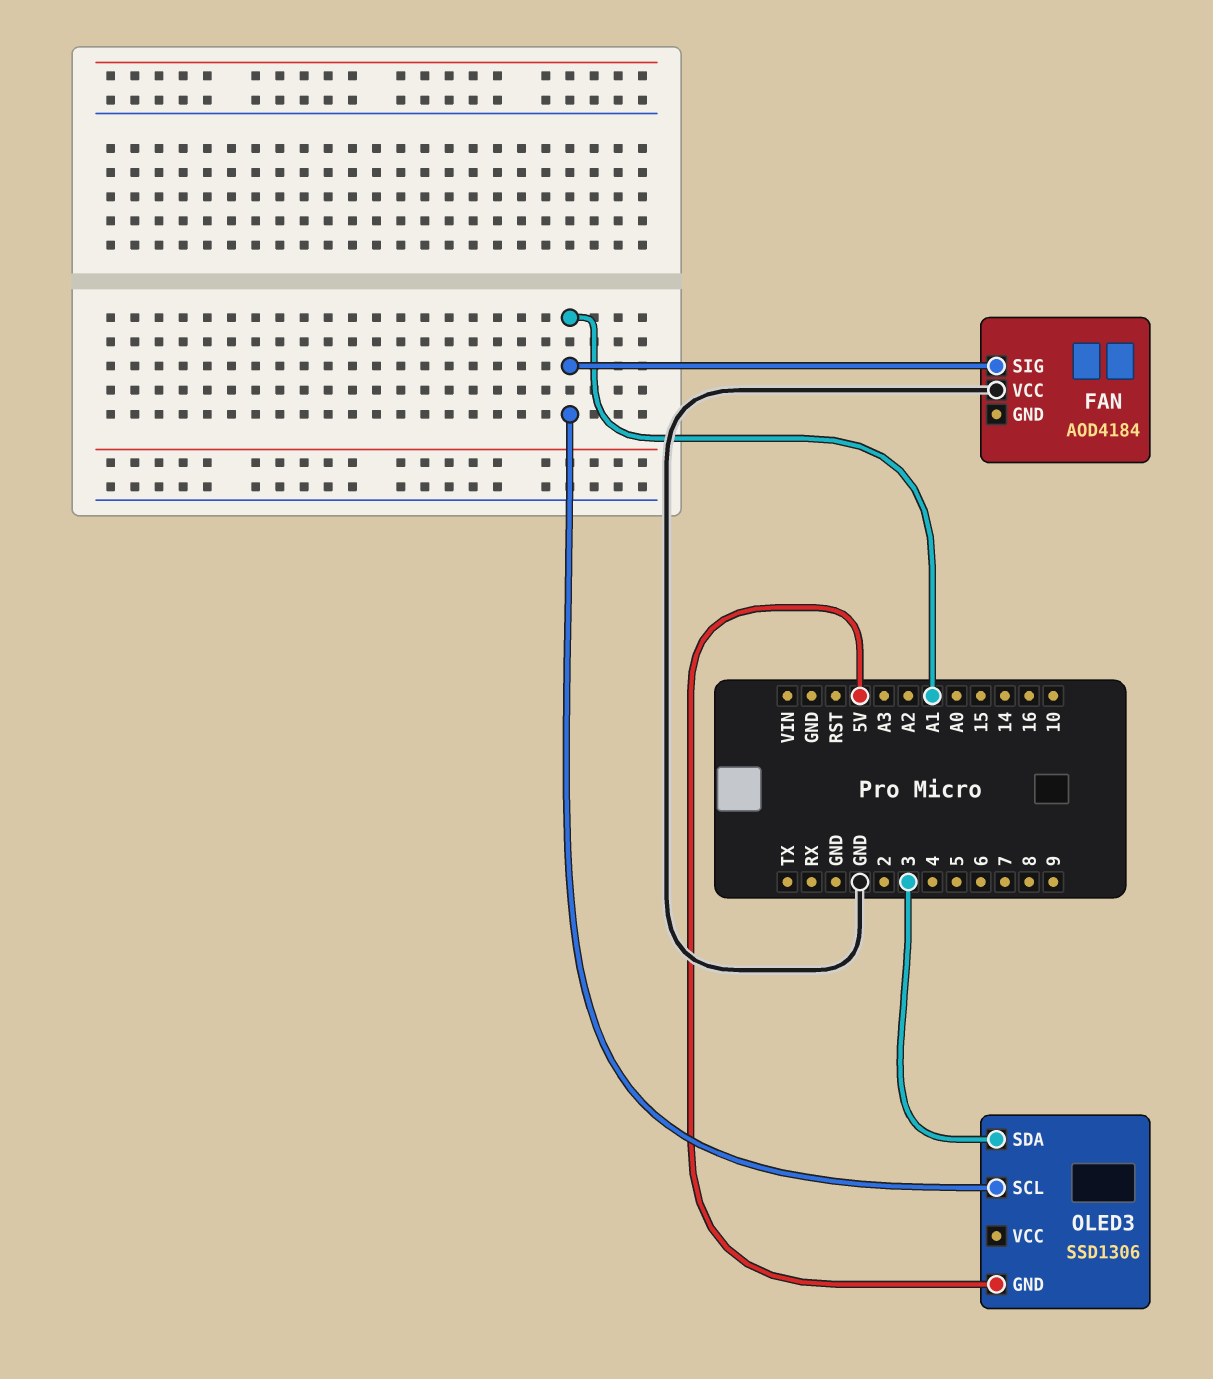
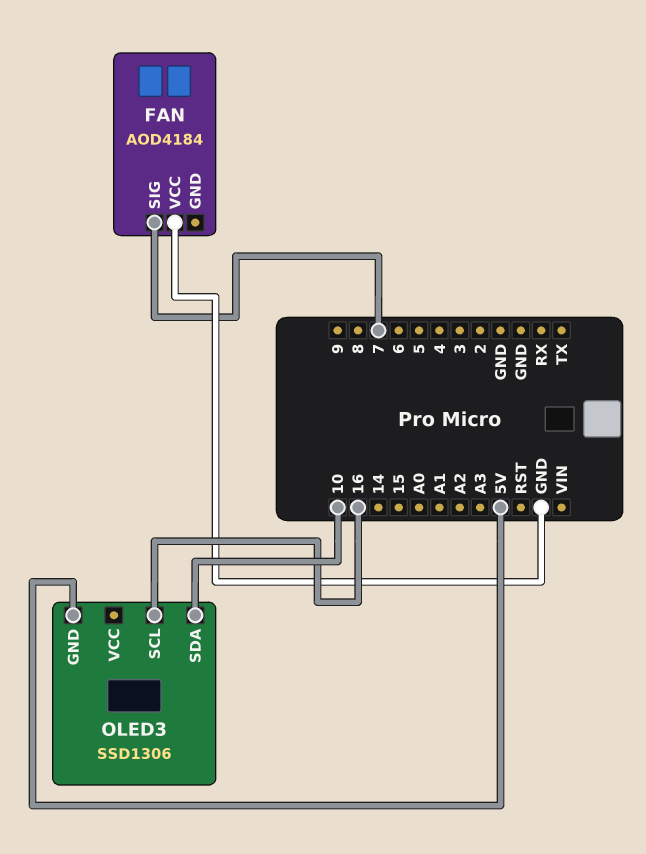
FAN pin SIG: A1 -> 7
OLED3 pin SCL: A1 -> 16
OLED3 pin SDA: 3 -> 10

